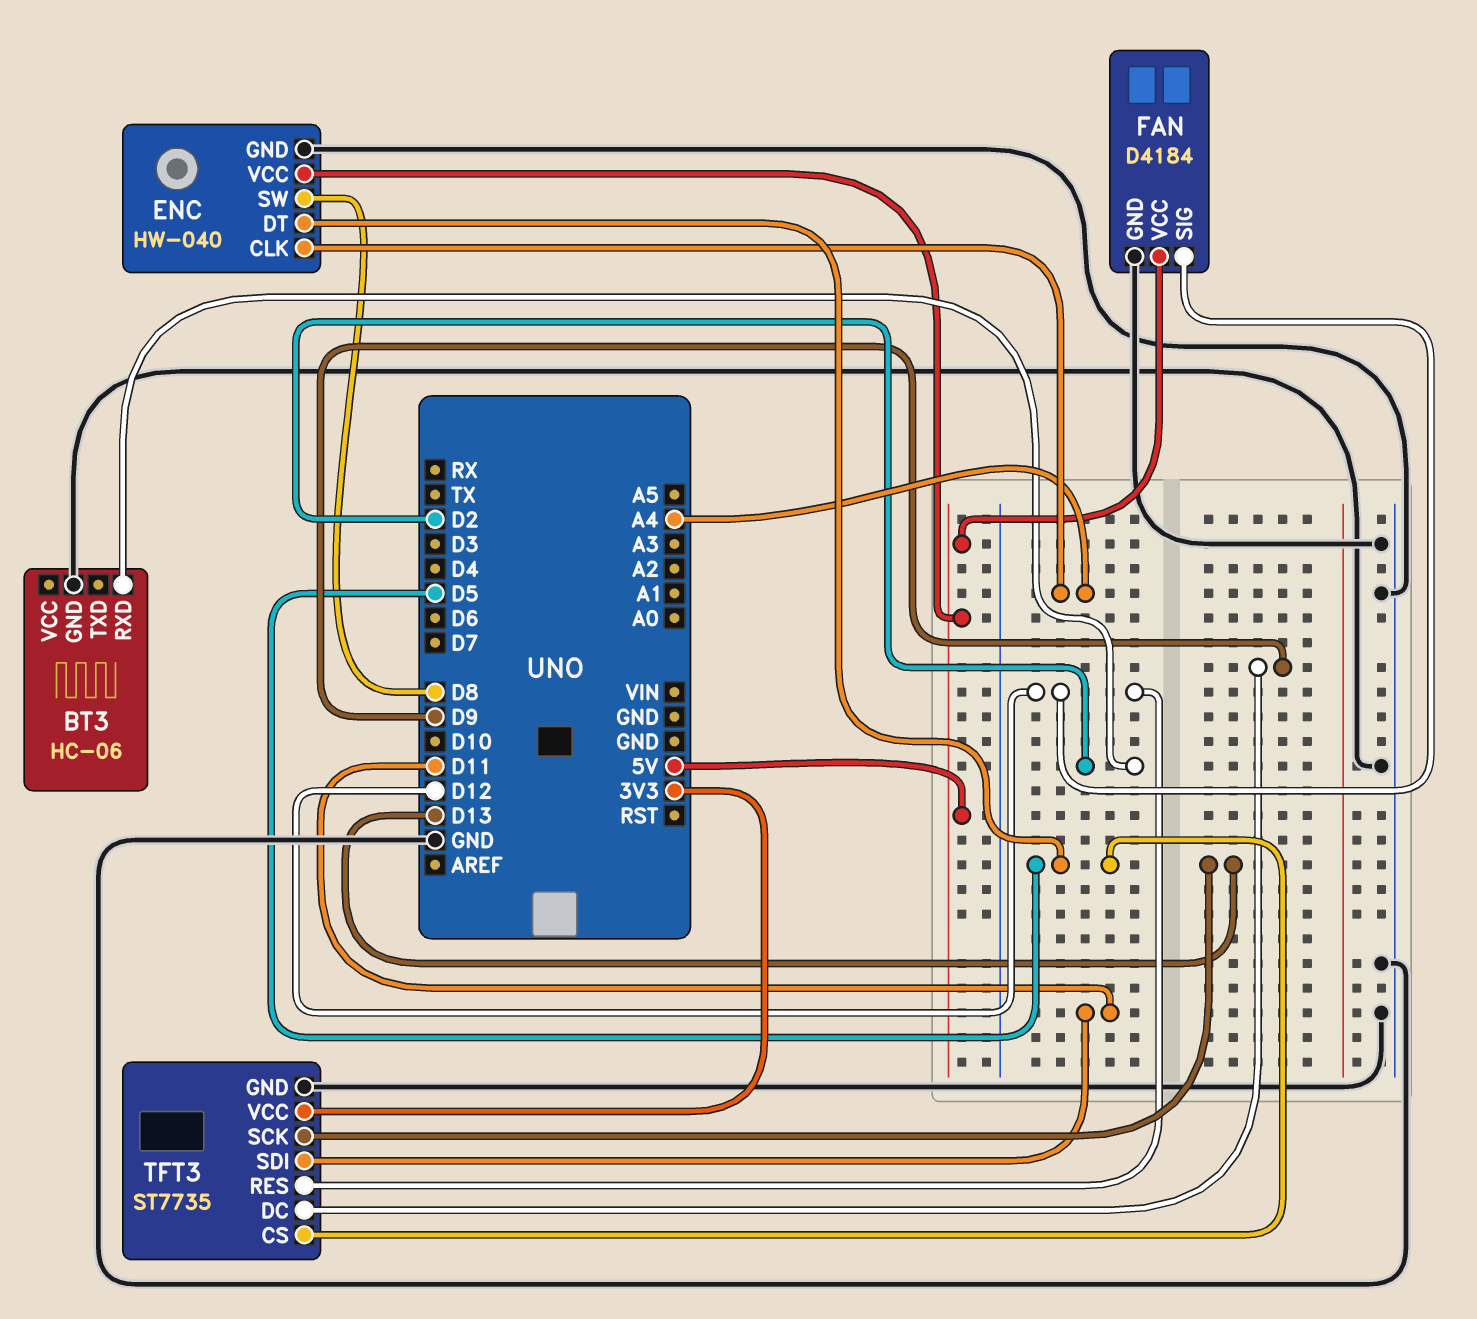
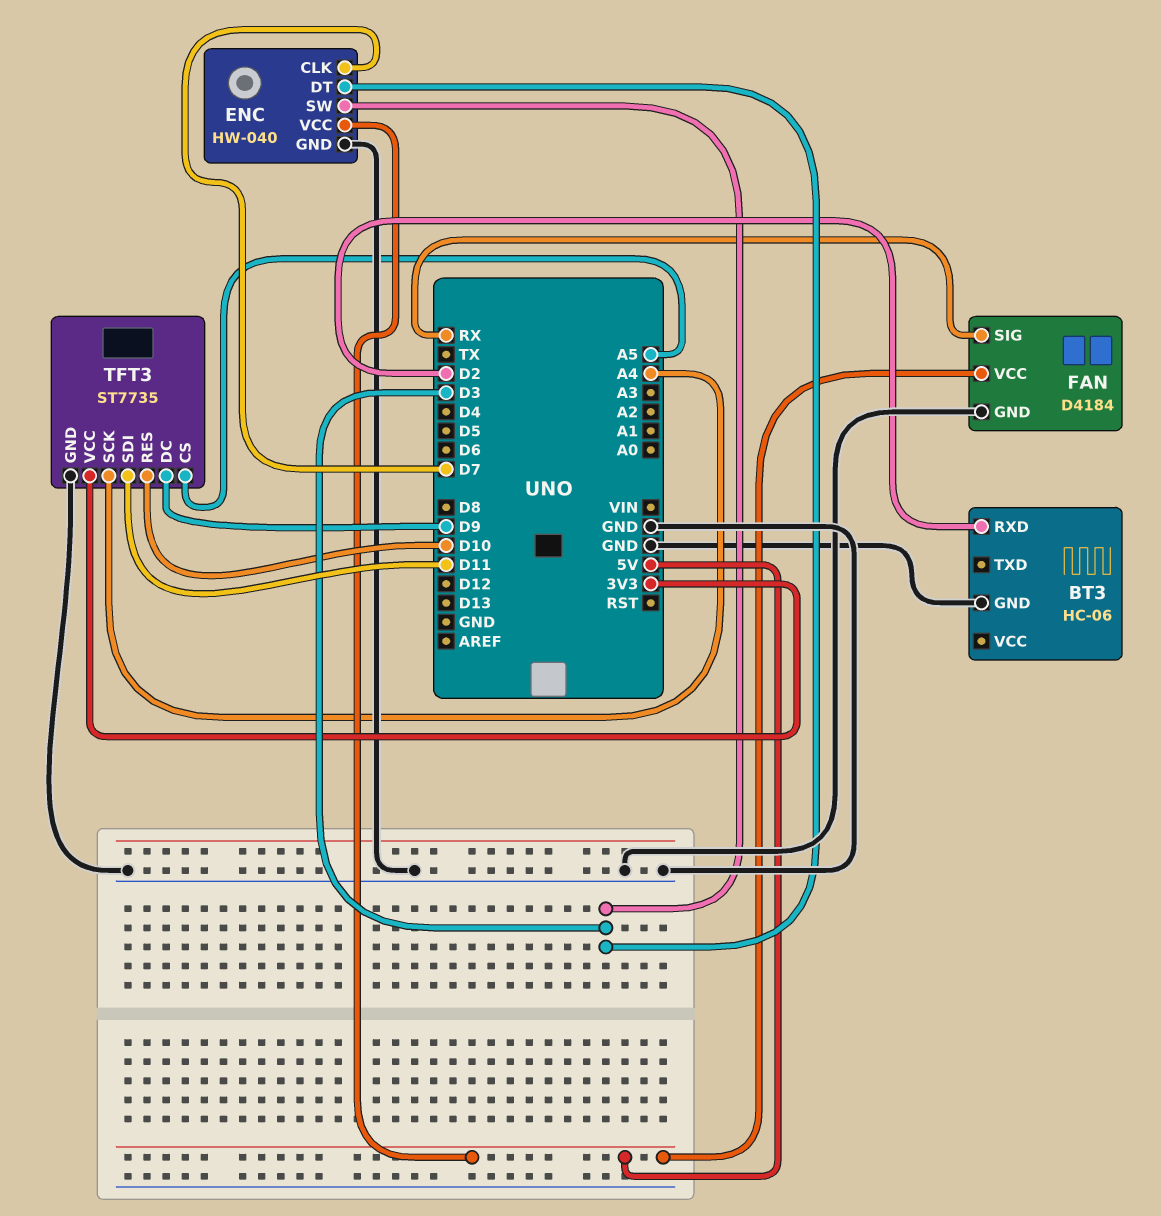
ENC pin CLK: A4 -> D7
ENC pin DT: D5 -> D3
ENC pin SW: D8 -> D3
FAN pin SIG: D12 -> RX
TFT3 pin CS: D5 -> A5
TFT3 pin RES: D12 -> D10
TFT3 pin SCK: D13 -> A4

